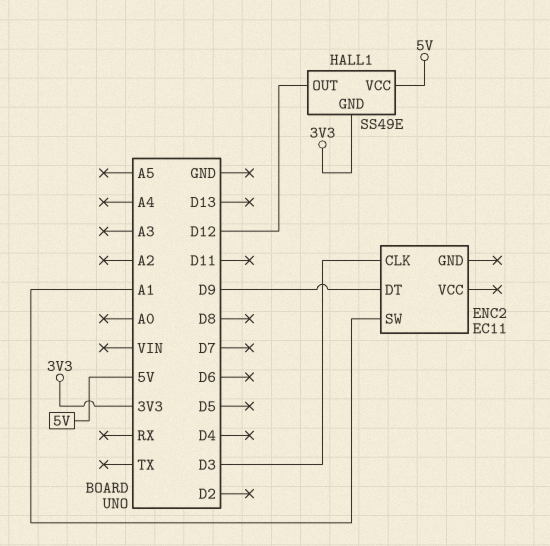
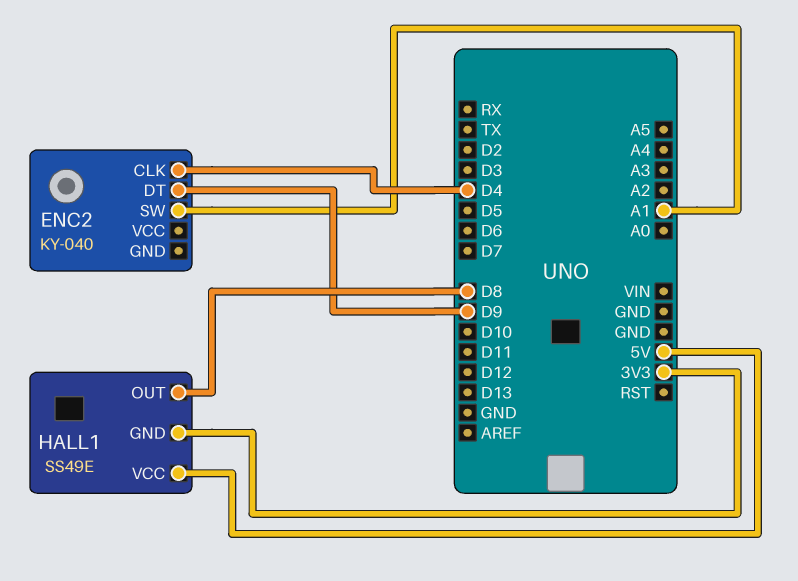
ENC2: EC11 -> KY-040
ENC2 pin CLK: D3 -> D4
HALL1 pin OUT: D12 -> D8

